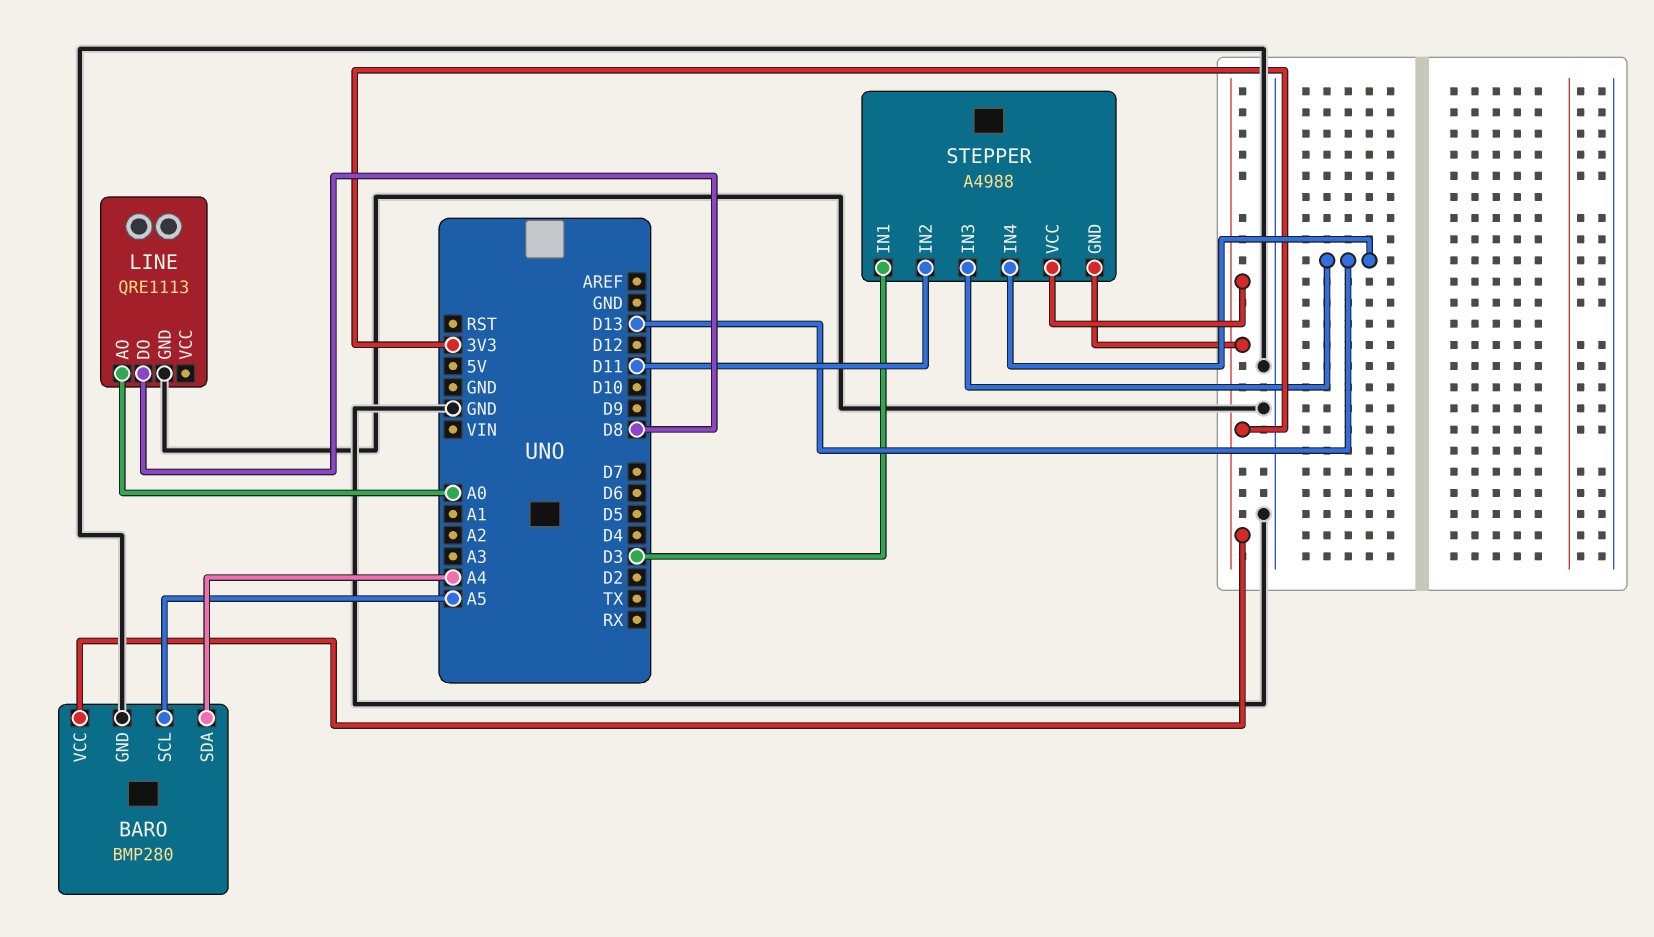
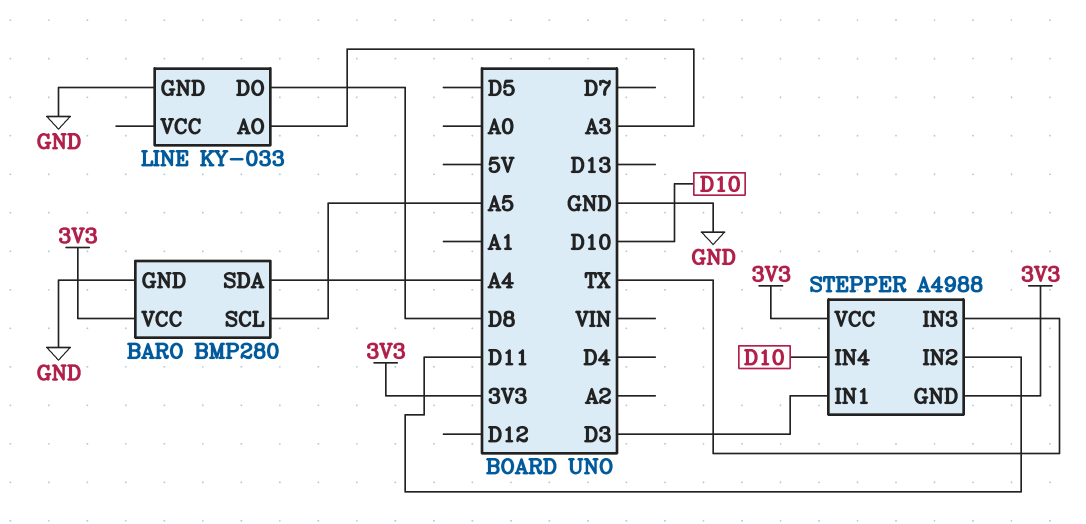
LINE: QRE1113 -> KY-033
LINE pin AO: A0 -> A3
STEPPER pin IN3: D13 -> TX
STEPPER pin IN4: D13 -> D10

